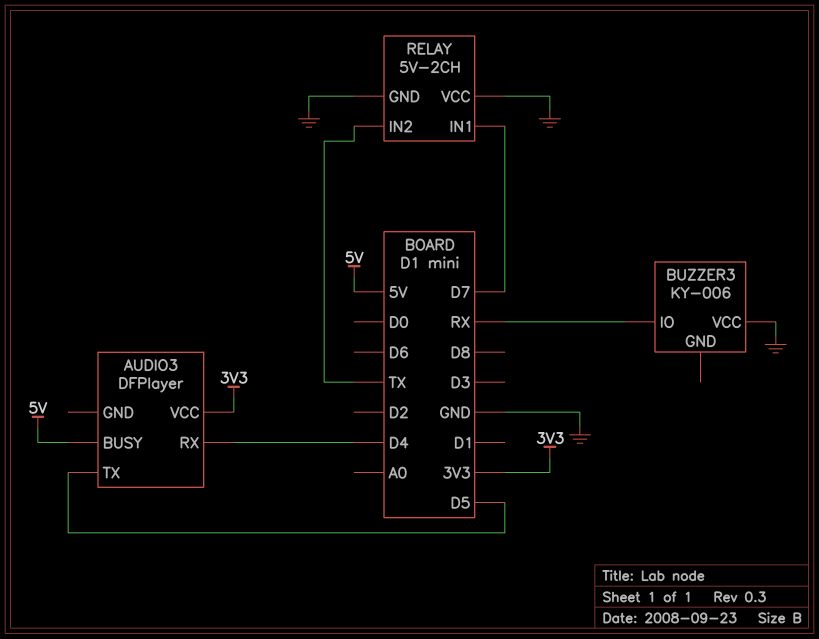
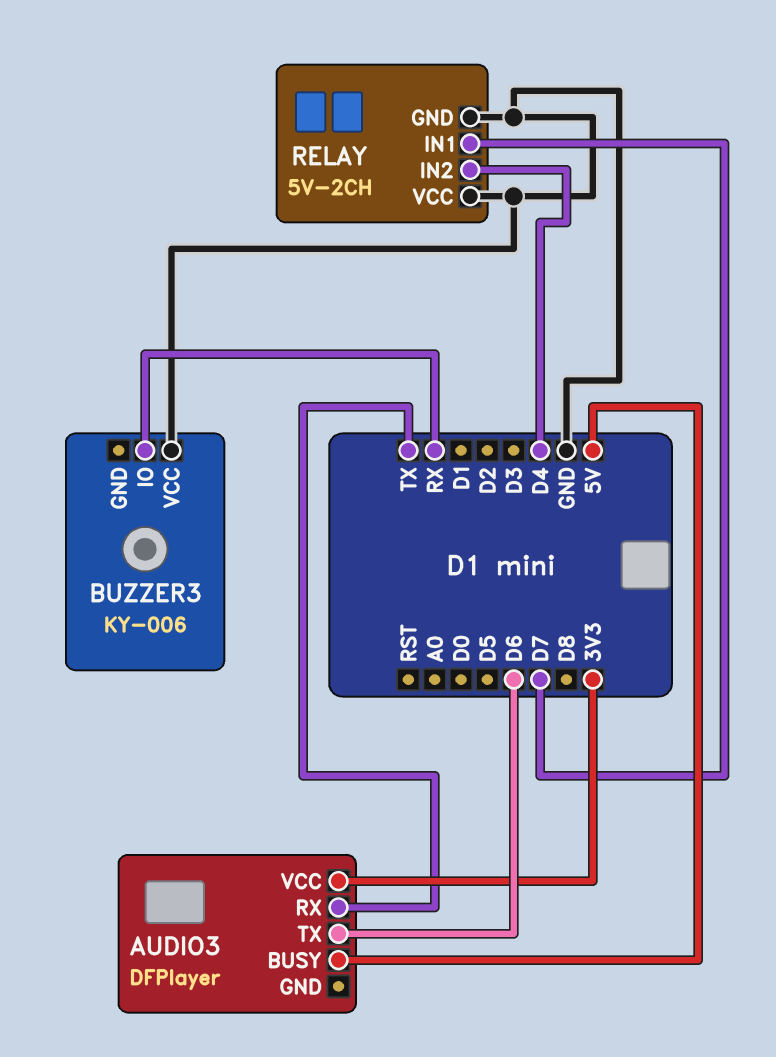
AUDIO3 pin RX: D4 -> TX
AUDIO3 pin TX: D5 -> D6
RELAY pin IN2: TX -> D4

